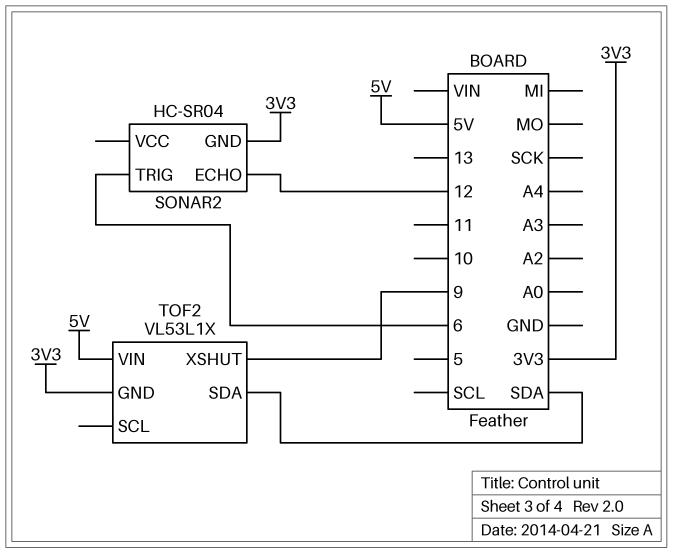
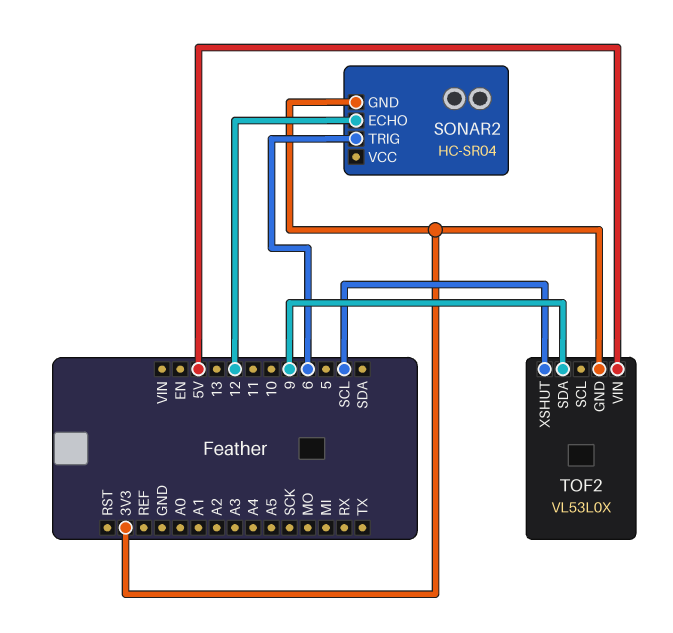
TOF2: VL53L1X -> VL53L0X
TOF2 pin SDA: SDA -> 9
TOF2 pin XSHUT: 9 -> SCL

